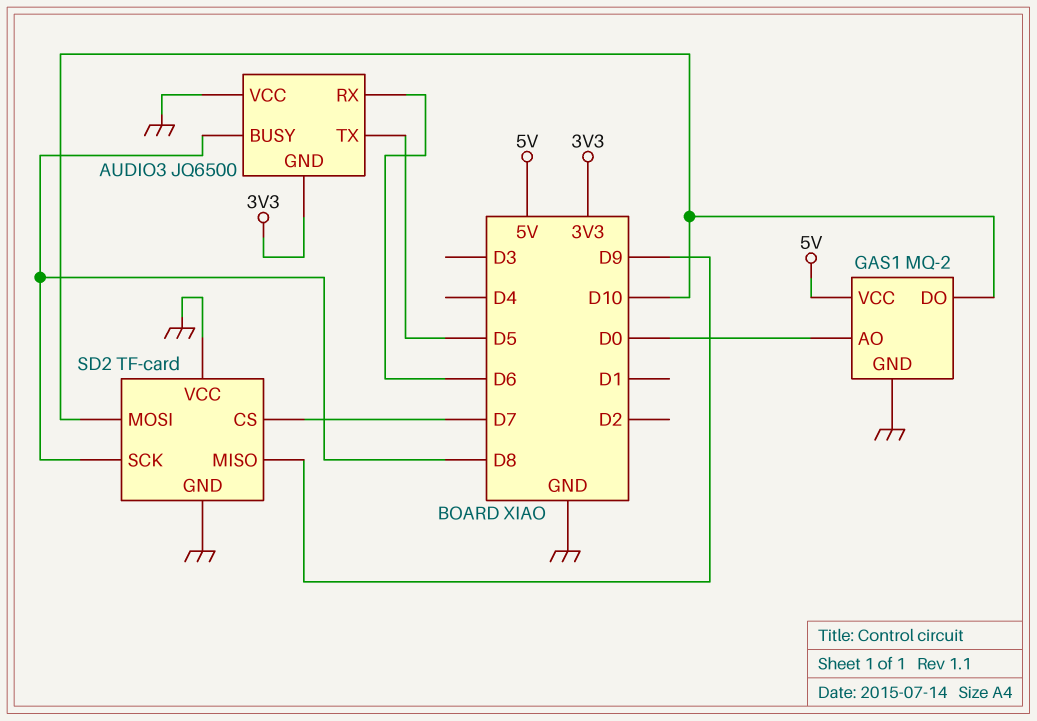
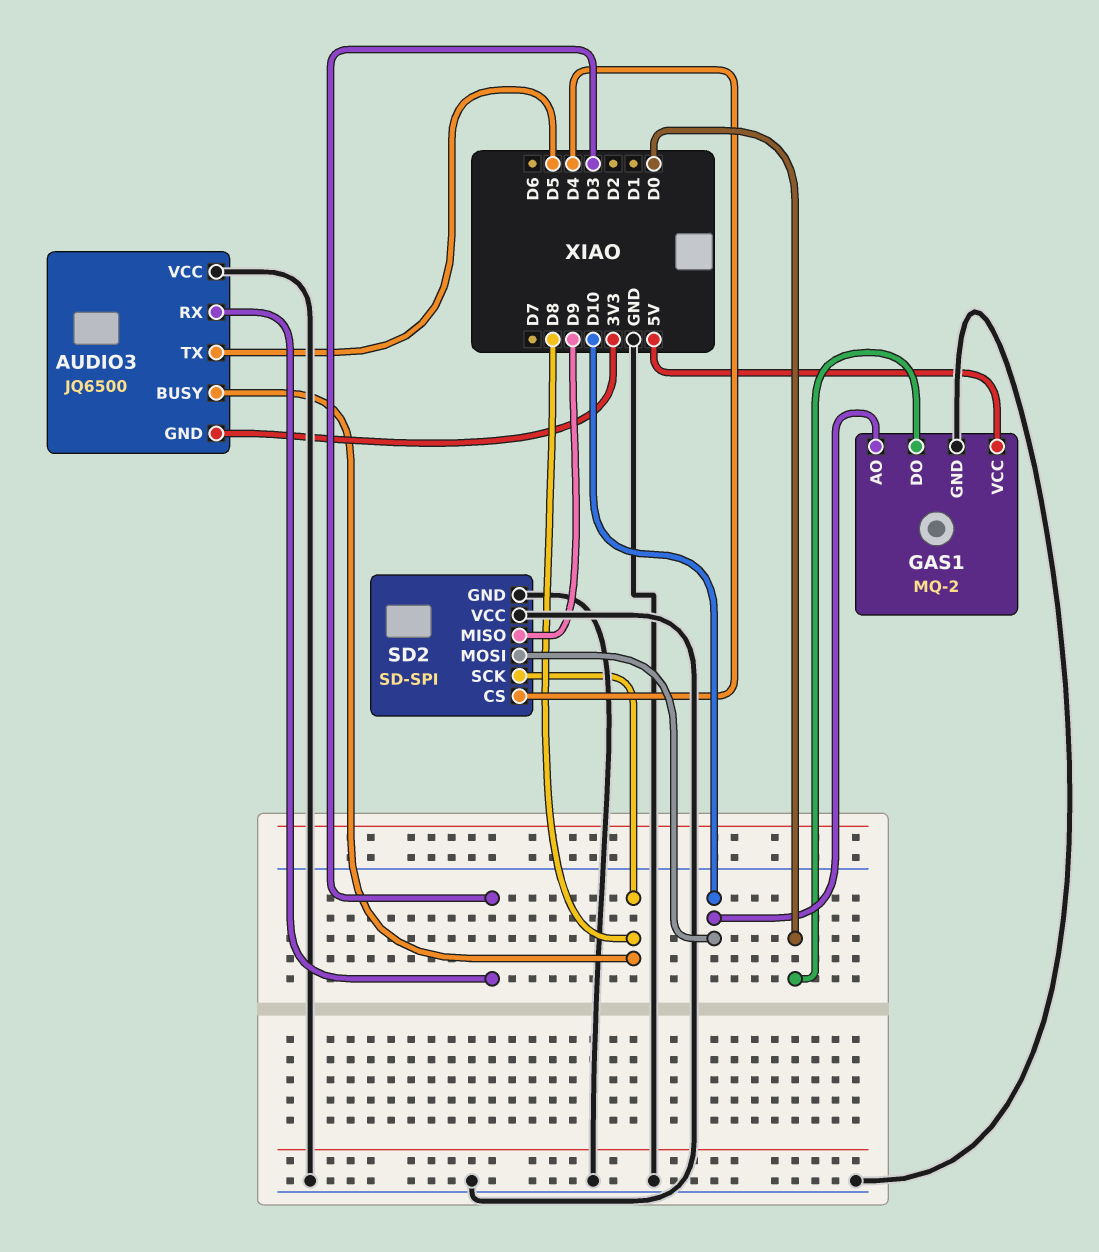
AUDIO3 pin RX: D6 -> D3
GAS1 pin AO: D0 -> D10
GAS1 pin DO: D10 -> D0
SD2: TF-card -> SD-SPI
SD2 pin CS: D7 -> D4

